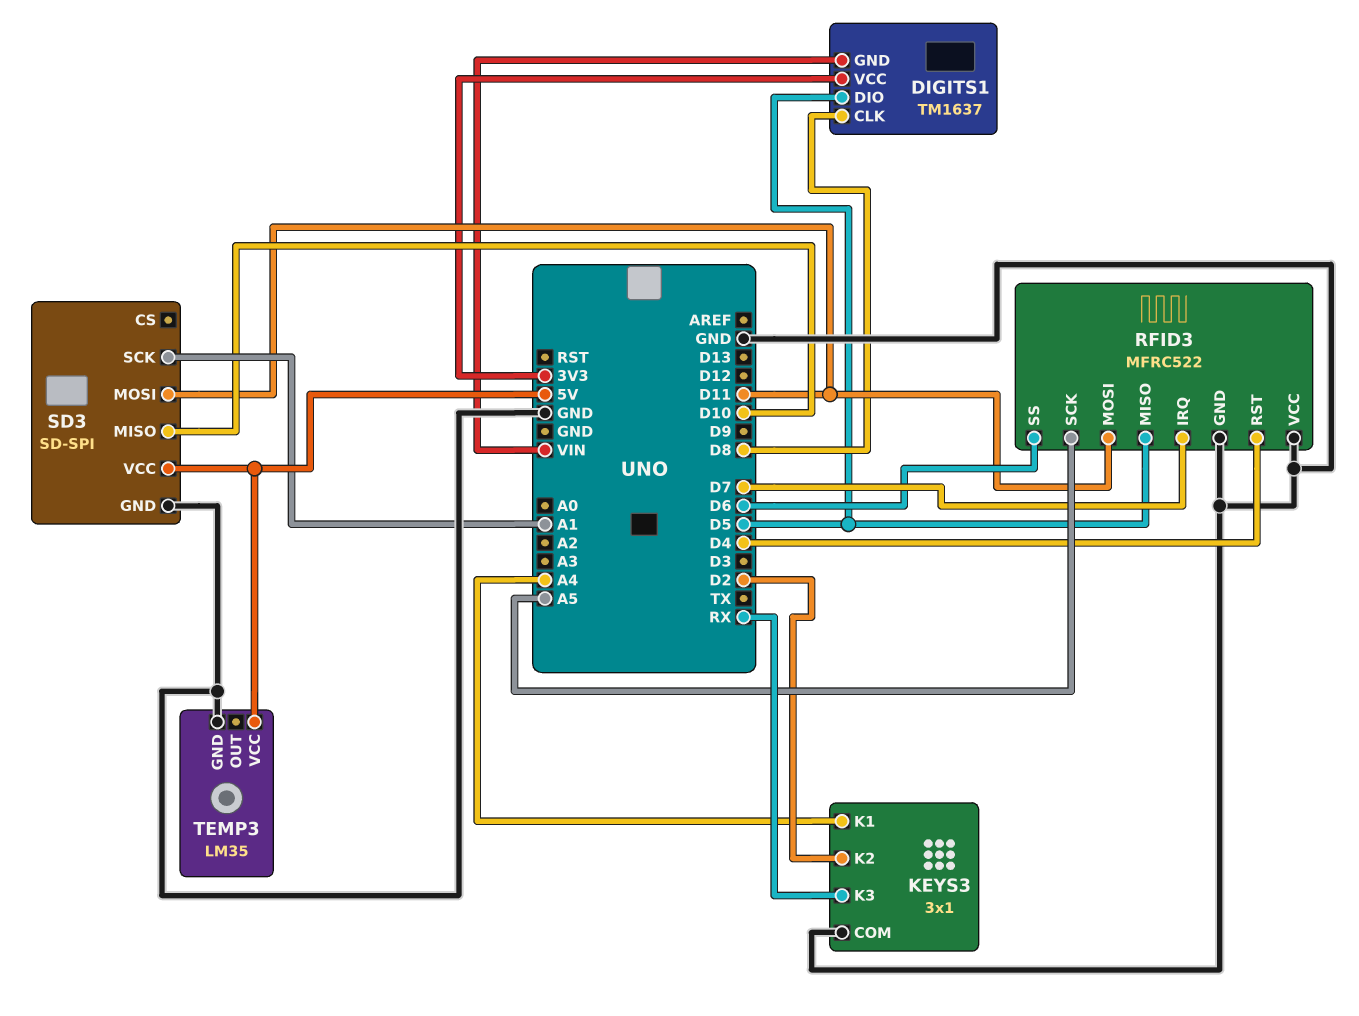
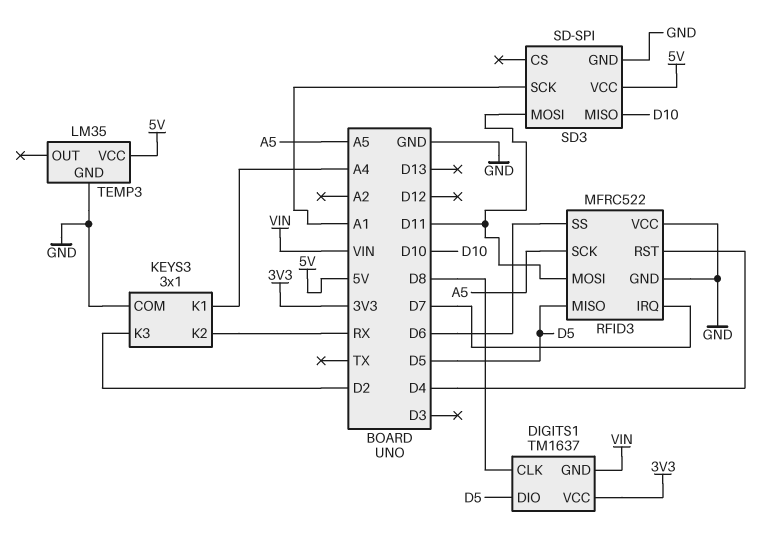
KEYS3 pin K2: D2 -> RX
KEYS3 pin K3: RX -> D2

